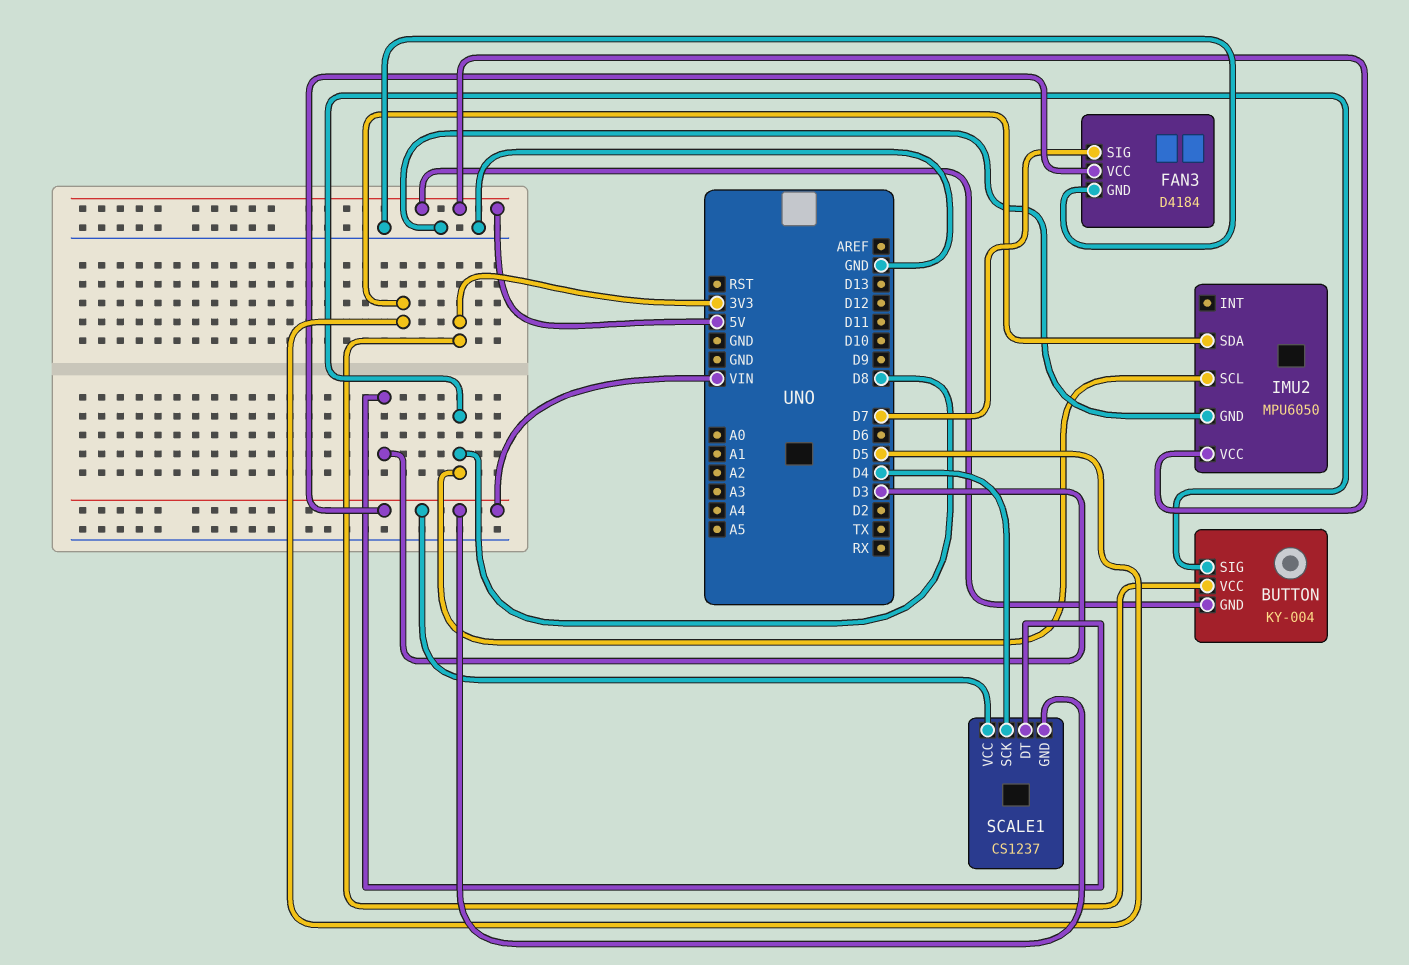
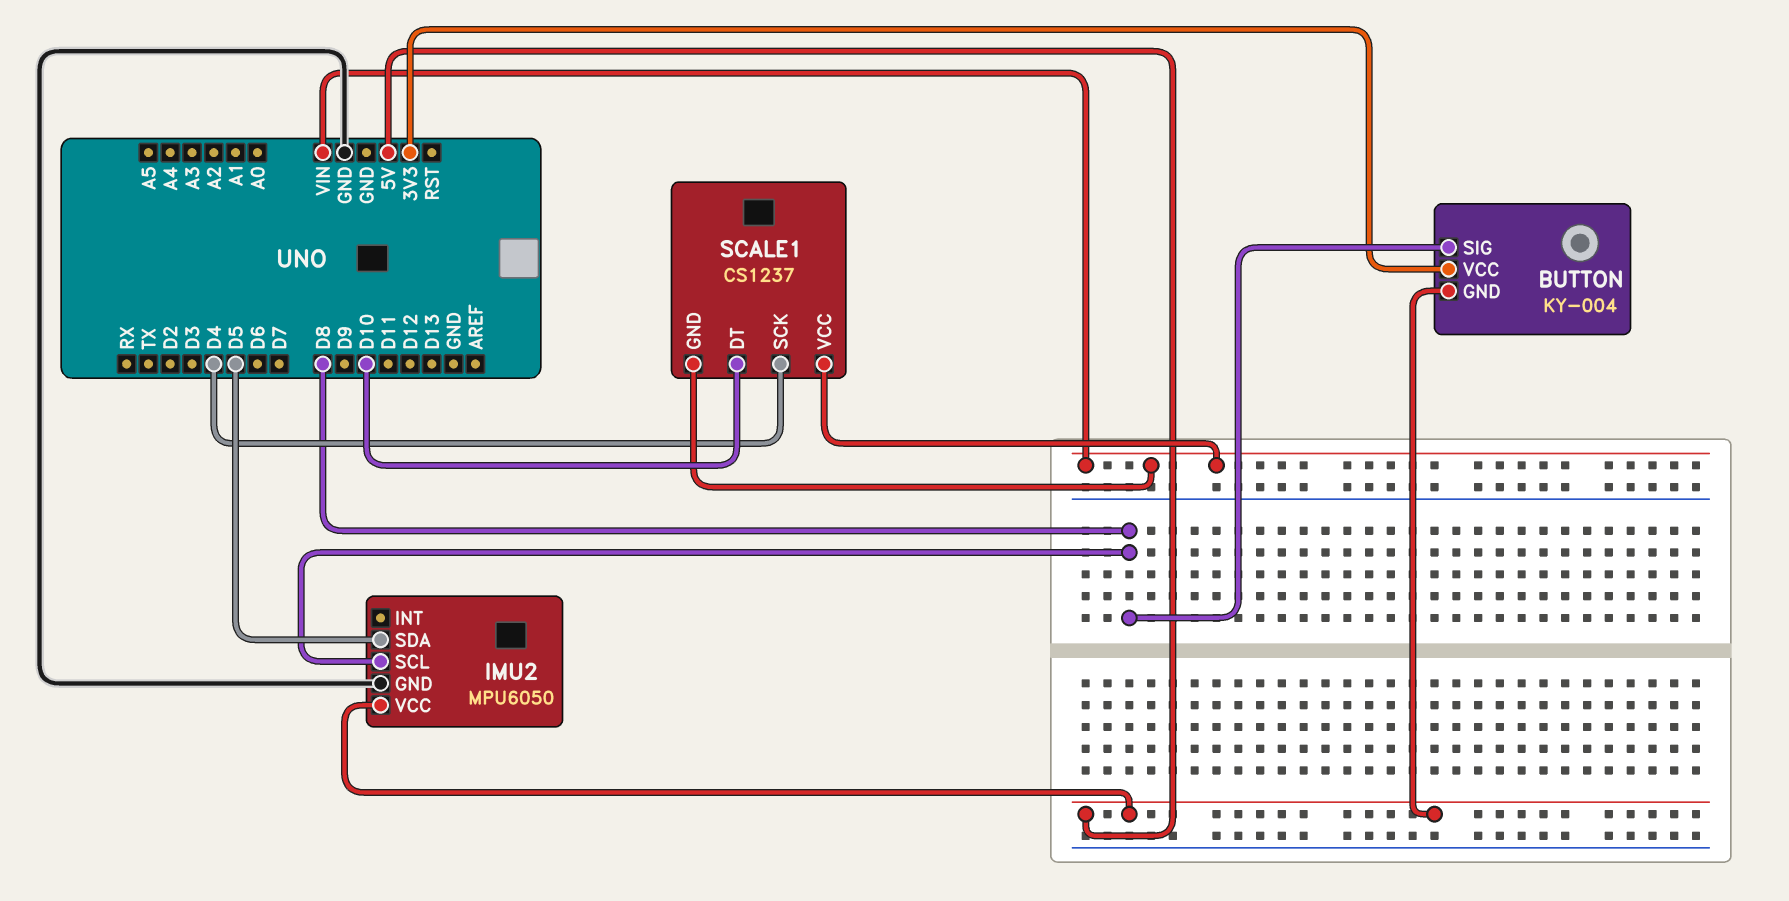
FAN3: D4184 -> none
FAN3 pin GND: GND -> none
FAN3 pin SIG: D7 -> none
FAN3 pin VCC: VIN -> none
SCALE1 pin DT: D3 -> D10

